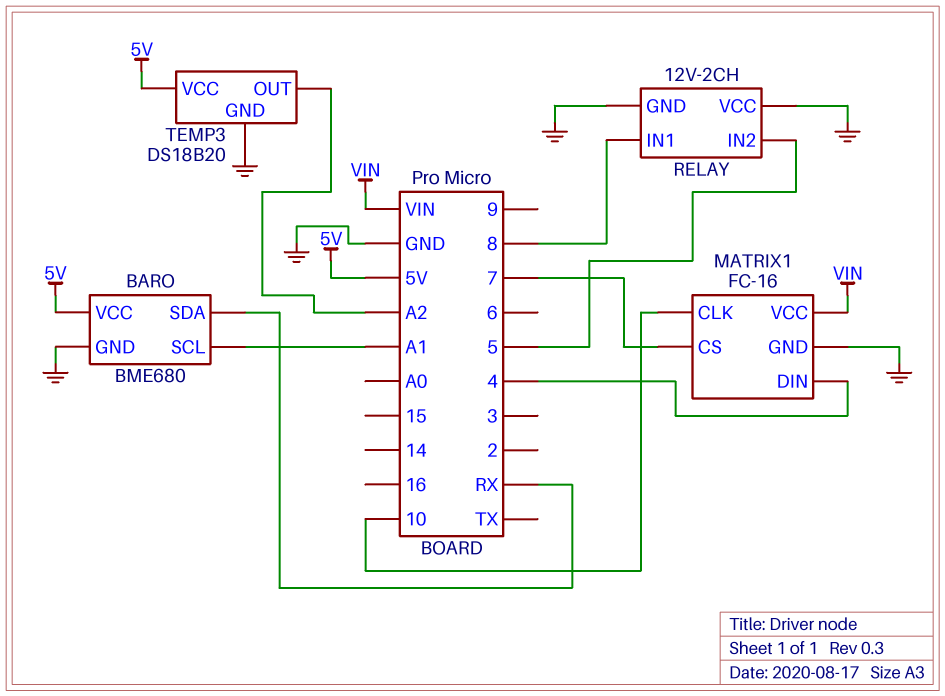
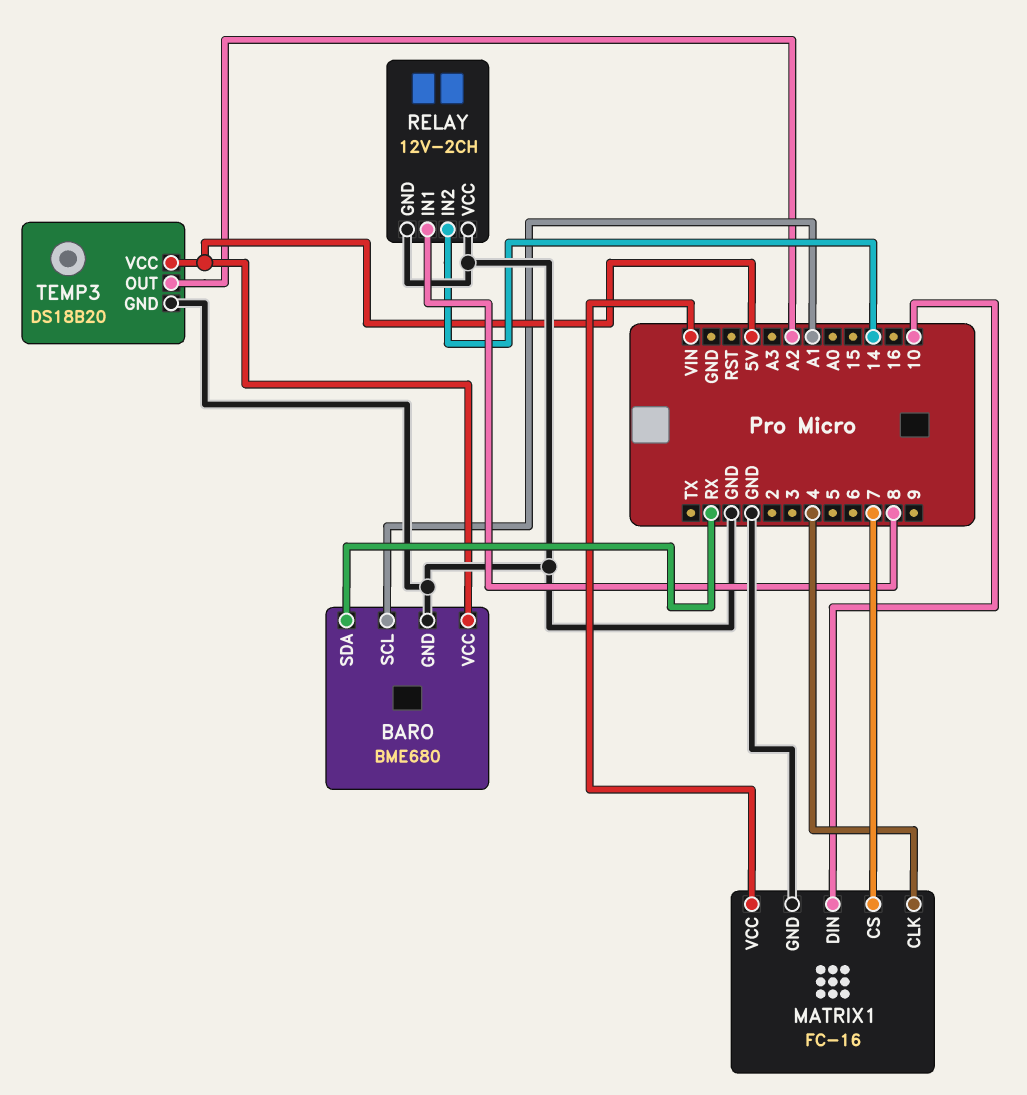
MATRIX1 pin CLK: 10 -> 4
MATRIX1 pin DIN: 4 -> 10
RELAY pin IN2: 5 -> 14

